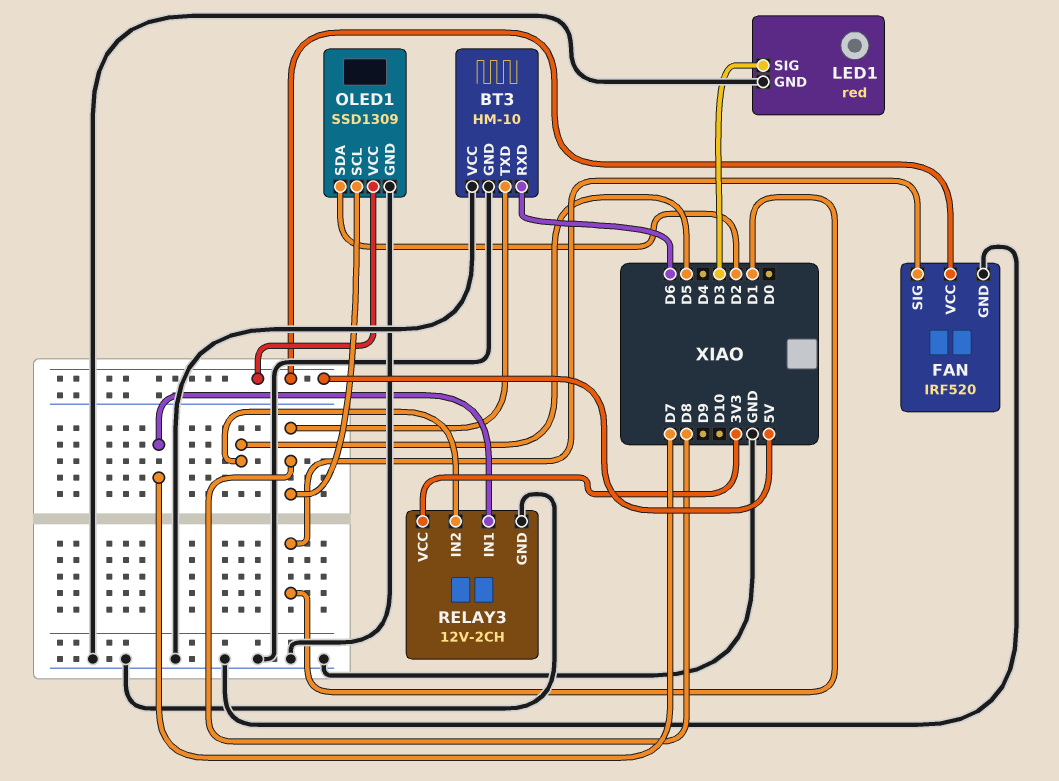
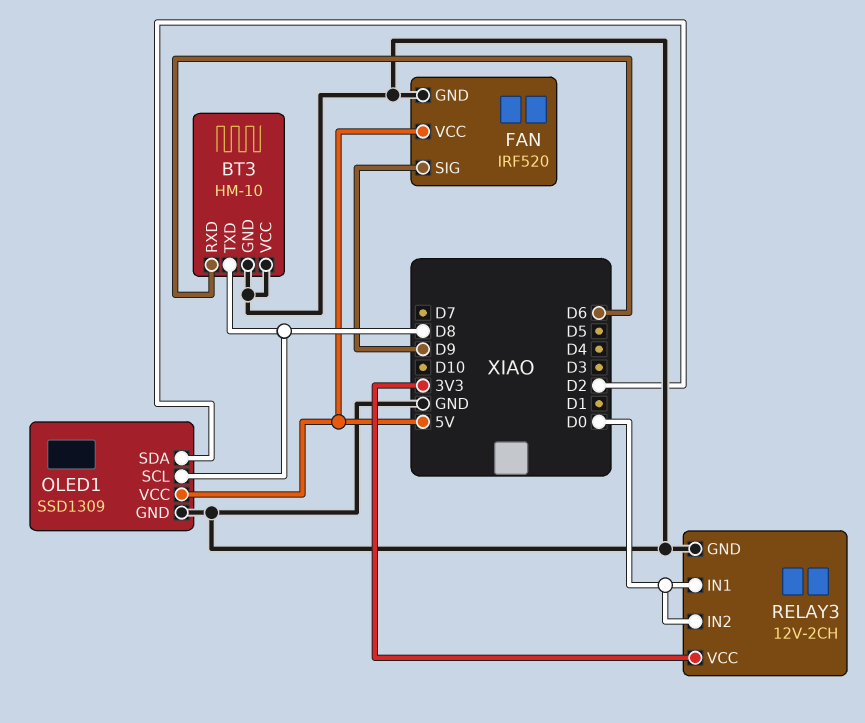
FAN pin SIG: D1 -> D9
LED1: red -> none
LED1 pin GND: GND -> none
LED1 pin SIG: D3 -> none
RELAY3 pin IN1: D7 -> D0
RELAY3 pin IN2: D5 -> D0

